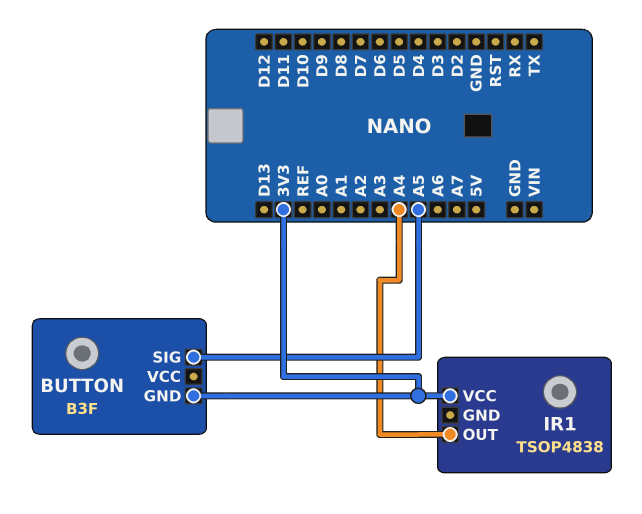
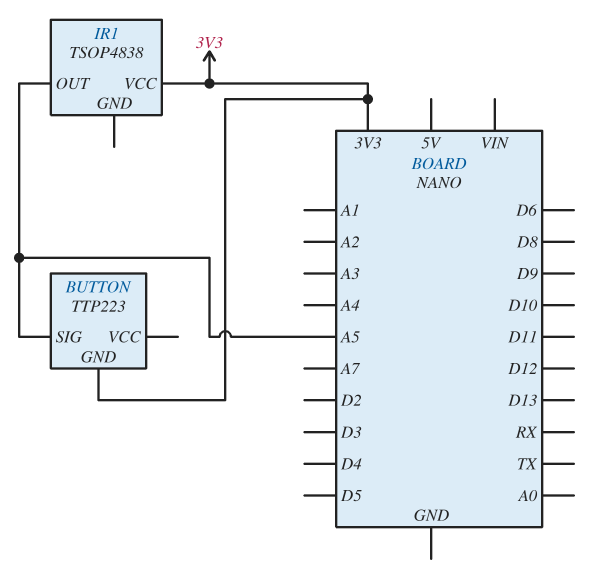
BUTTON: B3F -> TTP223
IR1 pin OUT: A4 -> A5

